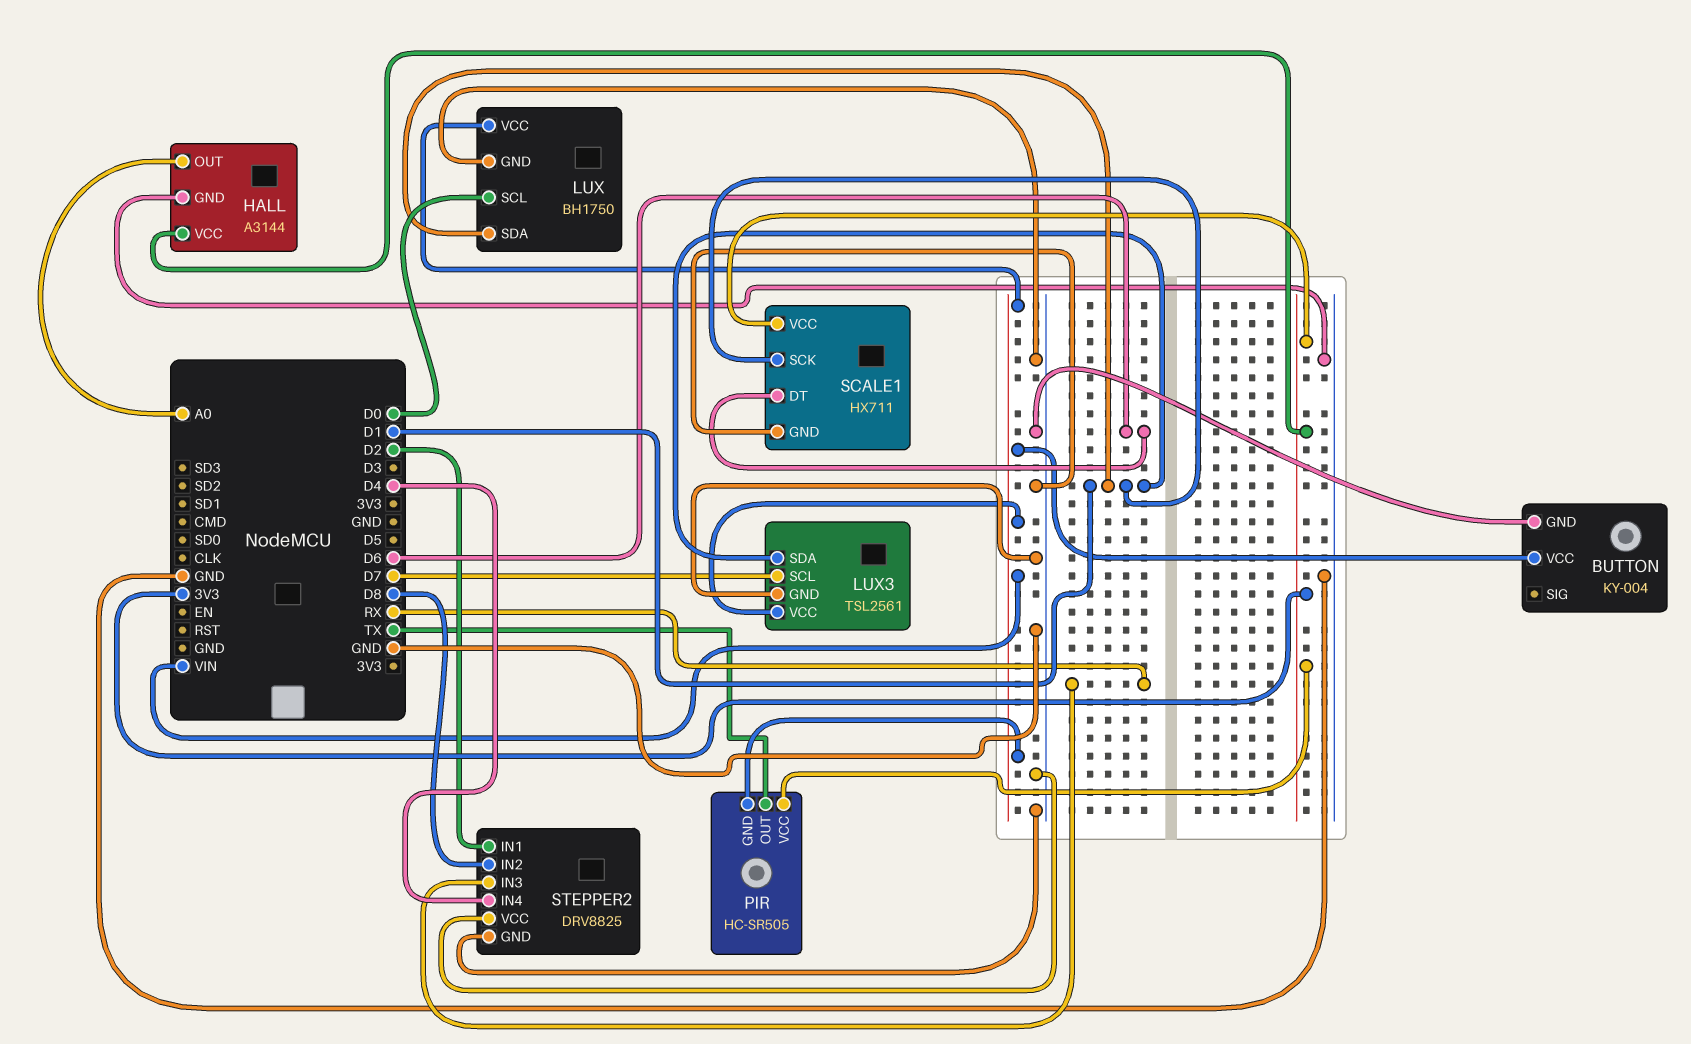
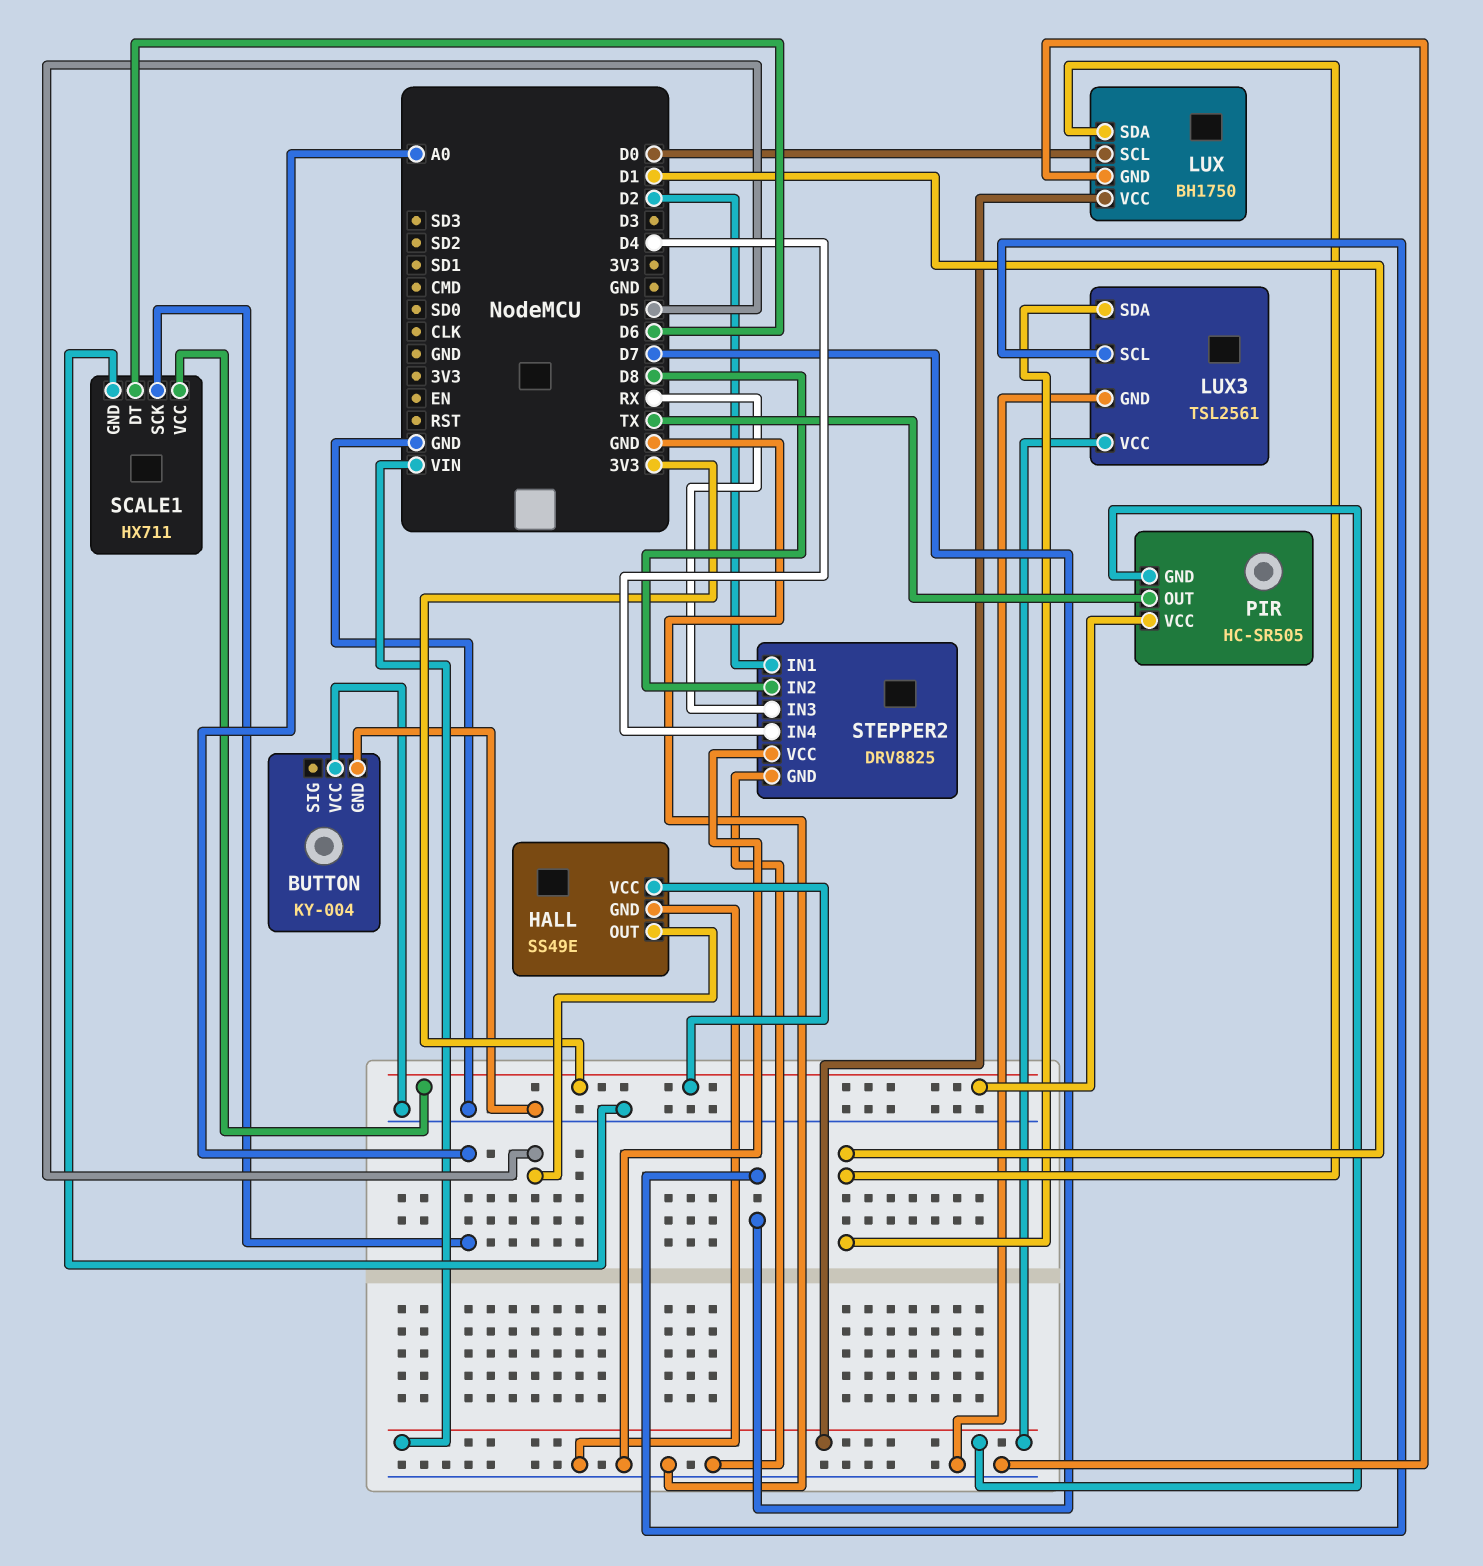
BUTTON pin VCC: VIN -> GND
HALL: A3144 -> SS49E
HALL pin OUT: A0 -> D5
SCALE1 pin SCK: D1 -> A0

